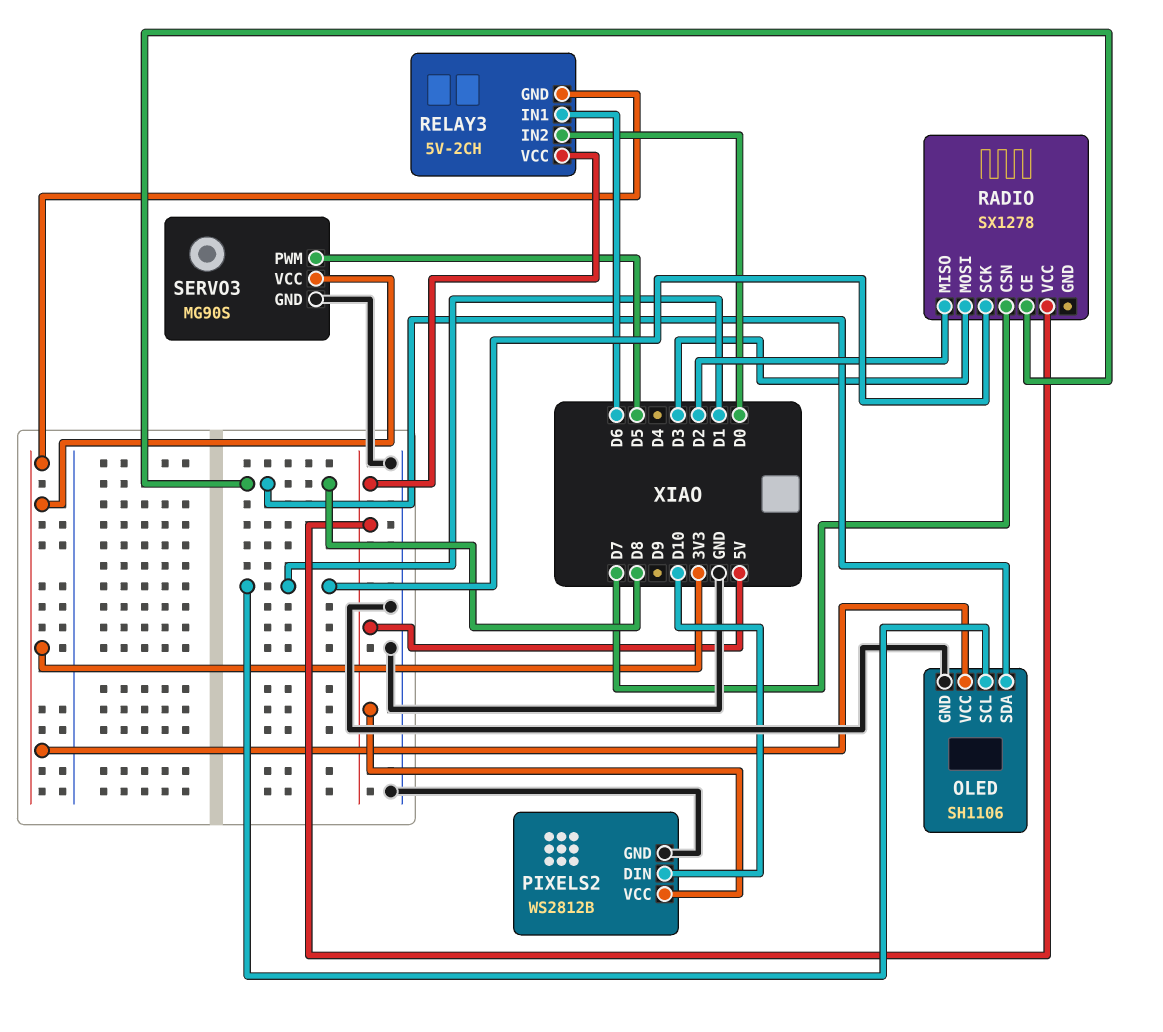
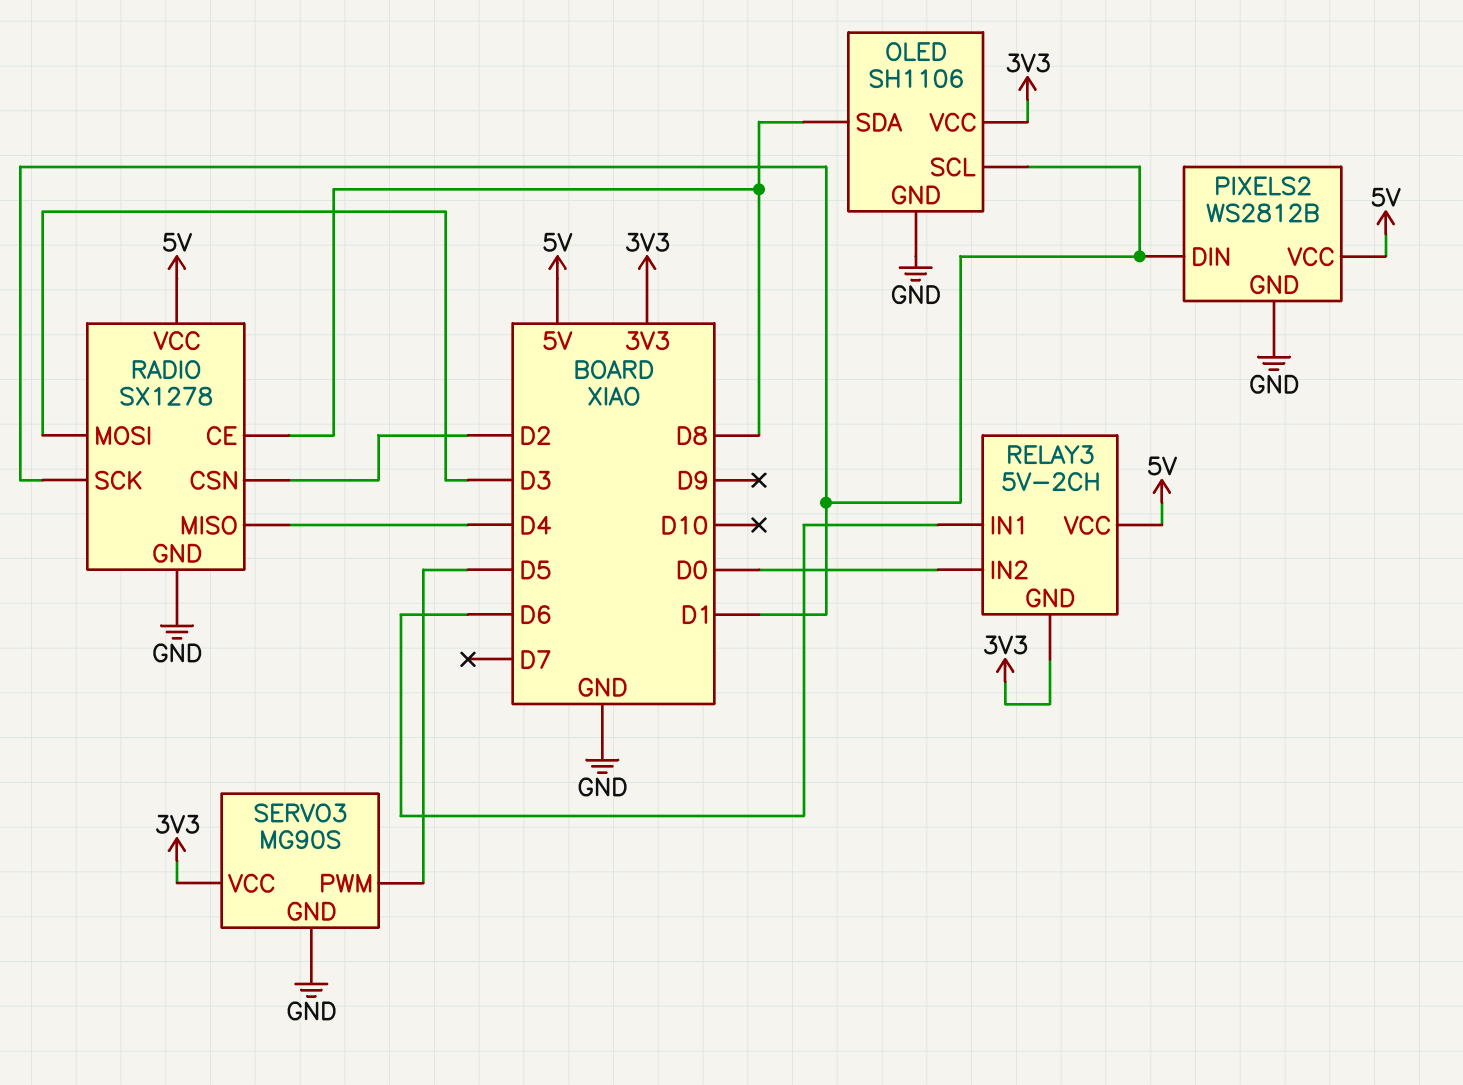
PIXELS2 pin DIN: D10 -> D1
RADIO pin CSN: D7 -> D2
RADIO pin GND: none -> GND
RADIO pin MISO: D2 -> D4

